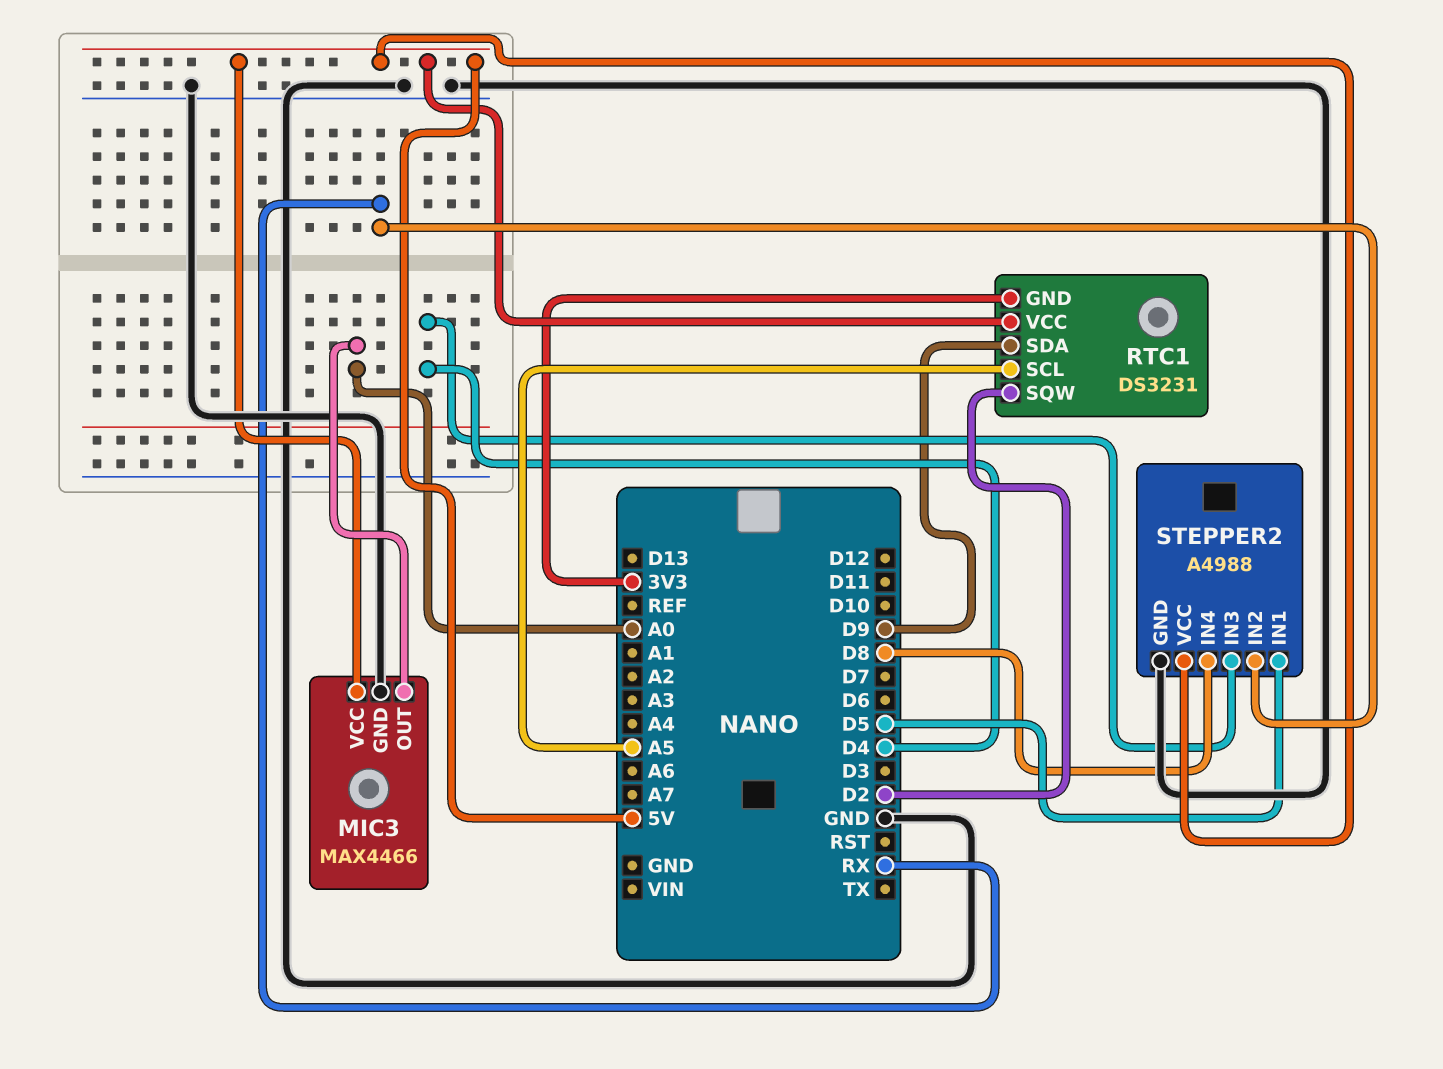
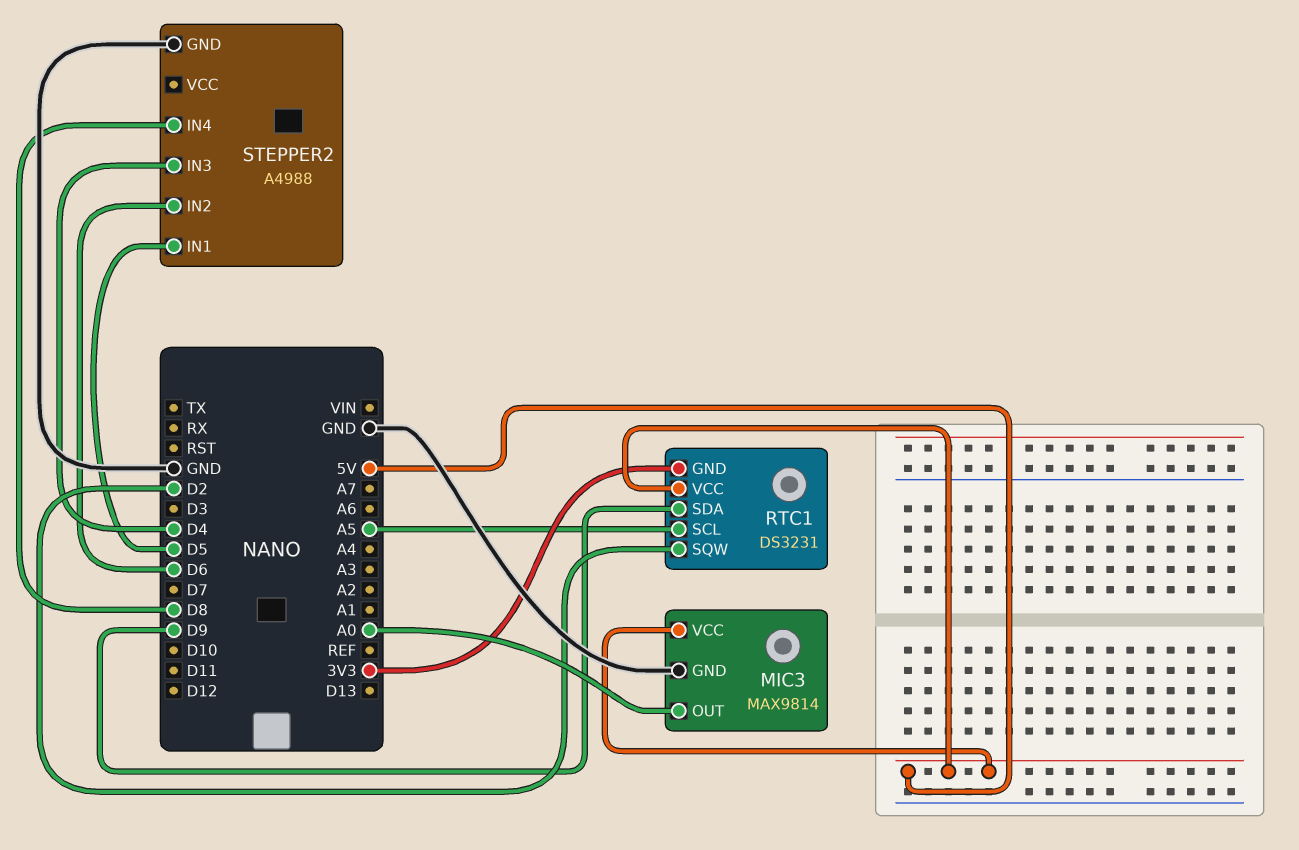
MIC3: MAX4466 -> MAX9814
STEPPER2 pin IN2: RX -> D6
STEPPER2 pin VCC: 5V -> none

